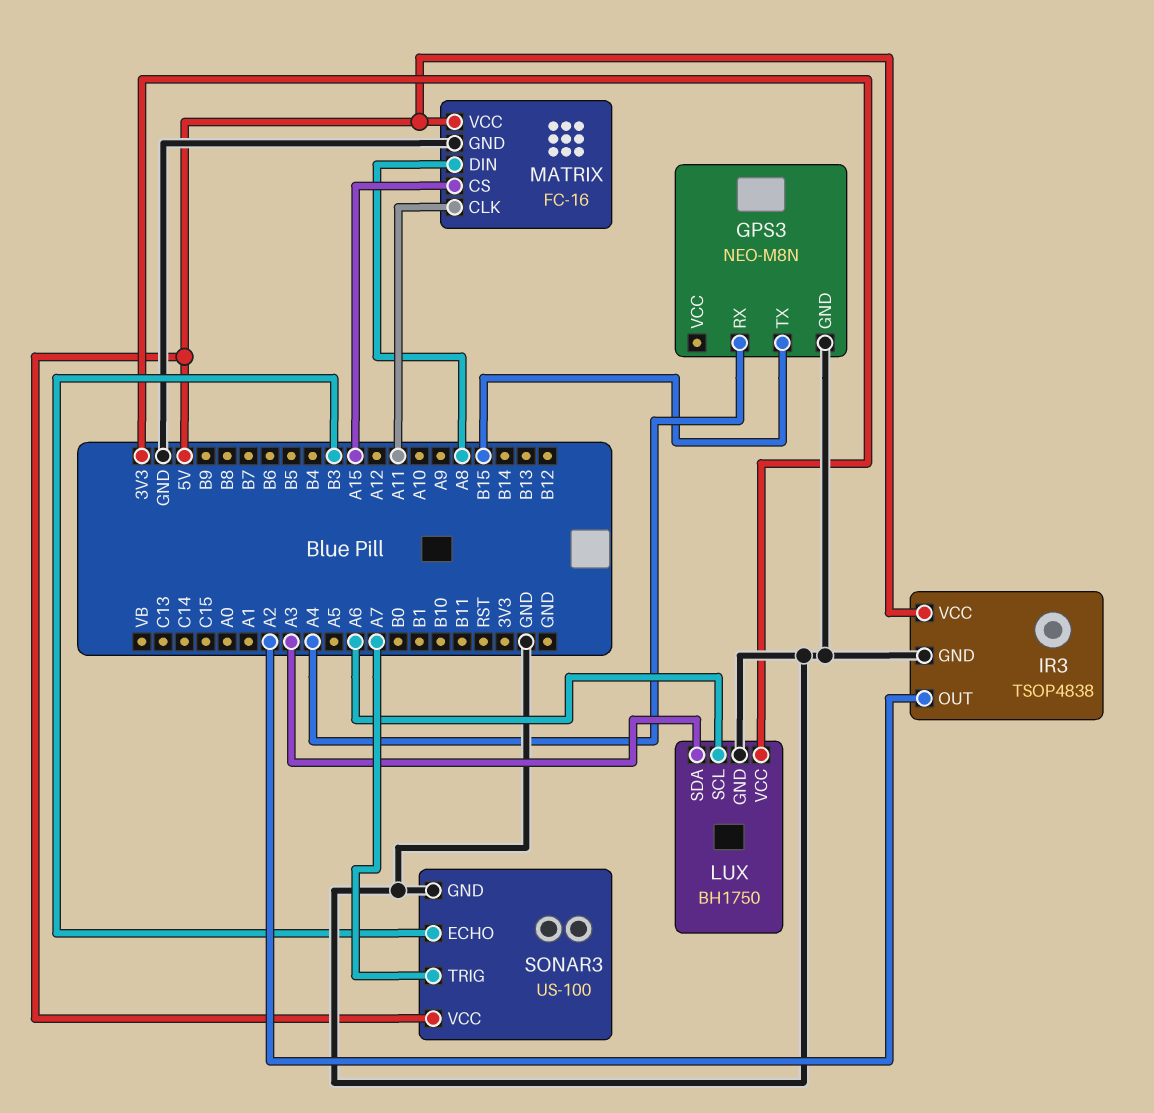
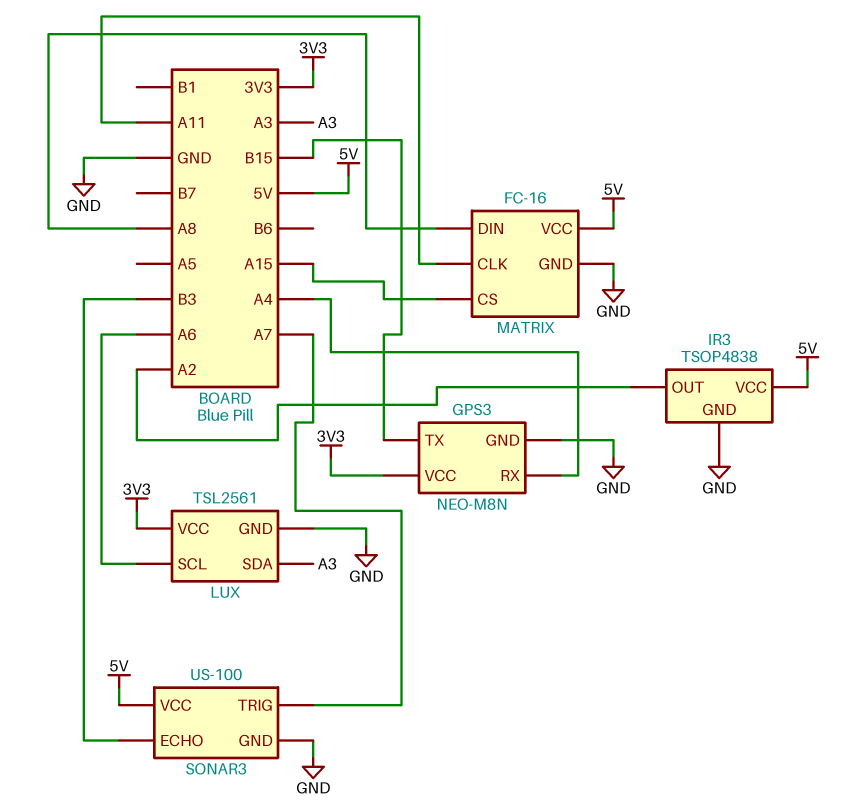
GPS3 pin VCC: none -> 3V3
LUX: BH1750 -> TSL2561

